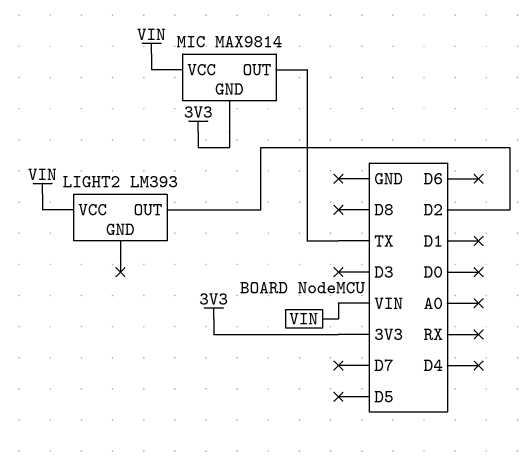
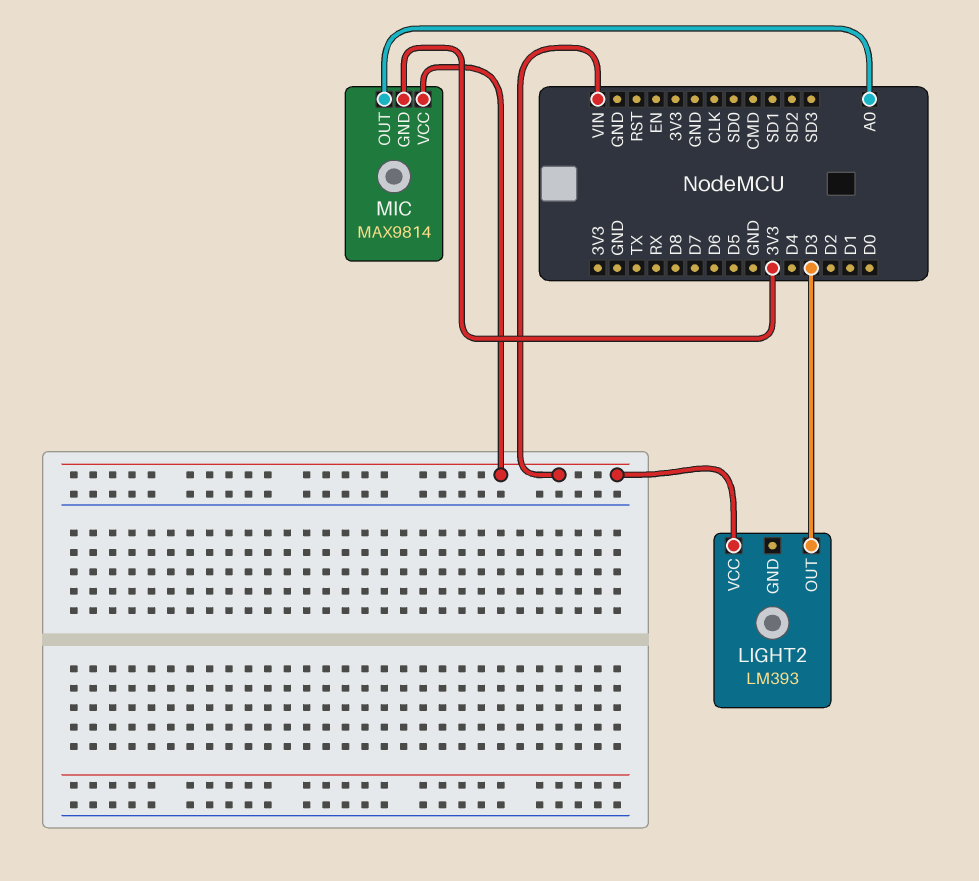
LIGHT2 pin OUT: D2 -> D3
MIC pin OUT: TX -> A0

